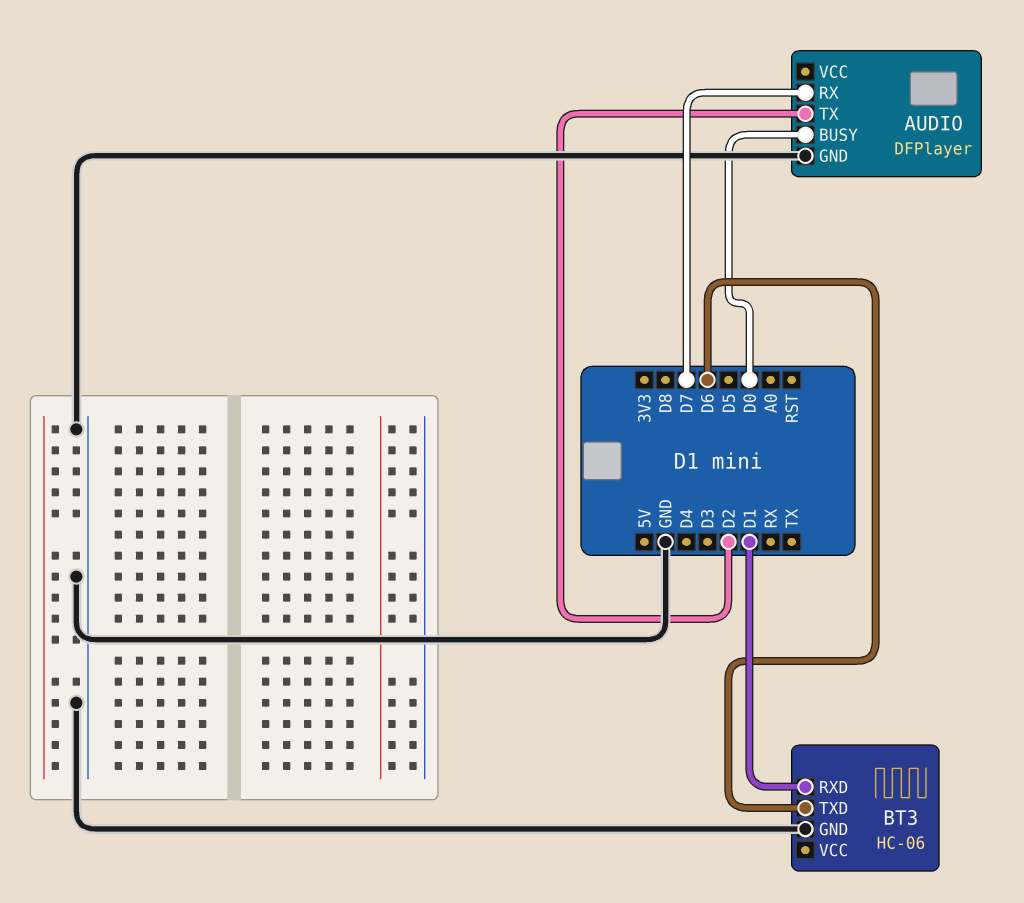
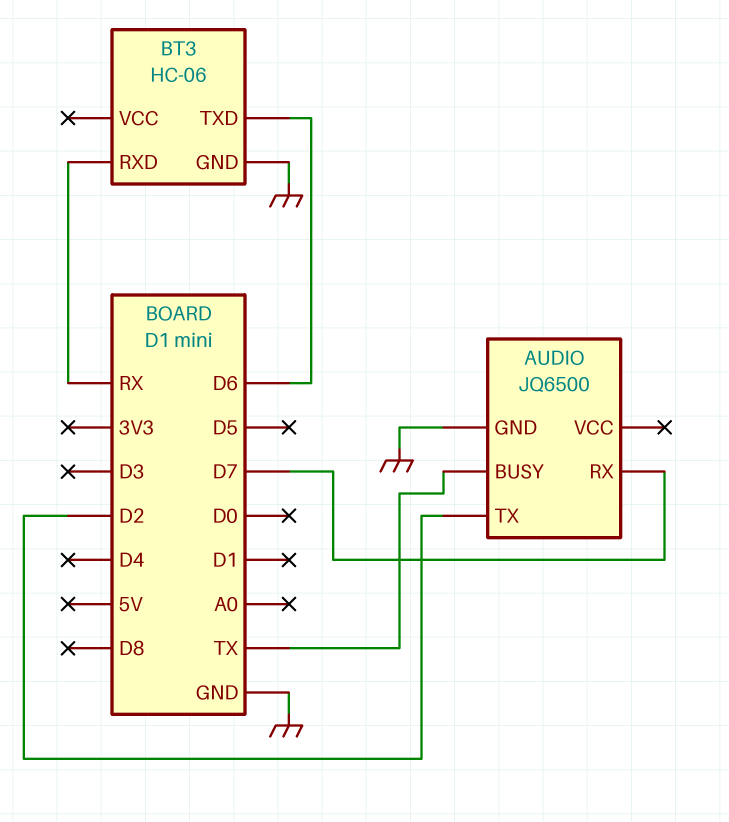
AUDIO: DFPlayer -> JQ6500
AUDIO pin BUSY: D0 -> TX
BT3 pin RXD: D1 -> RX

